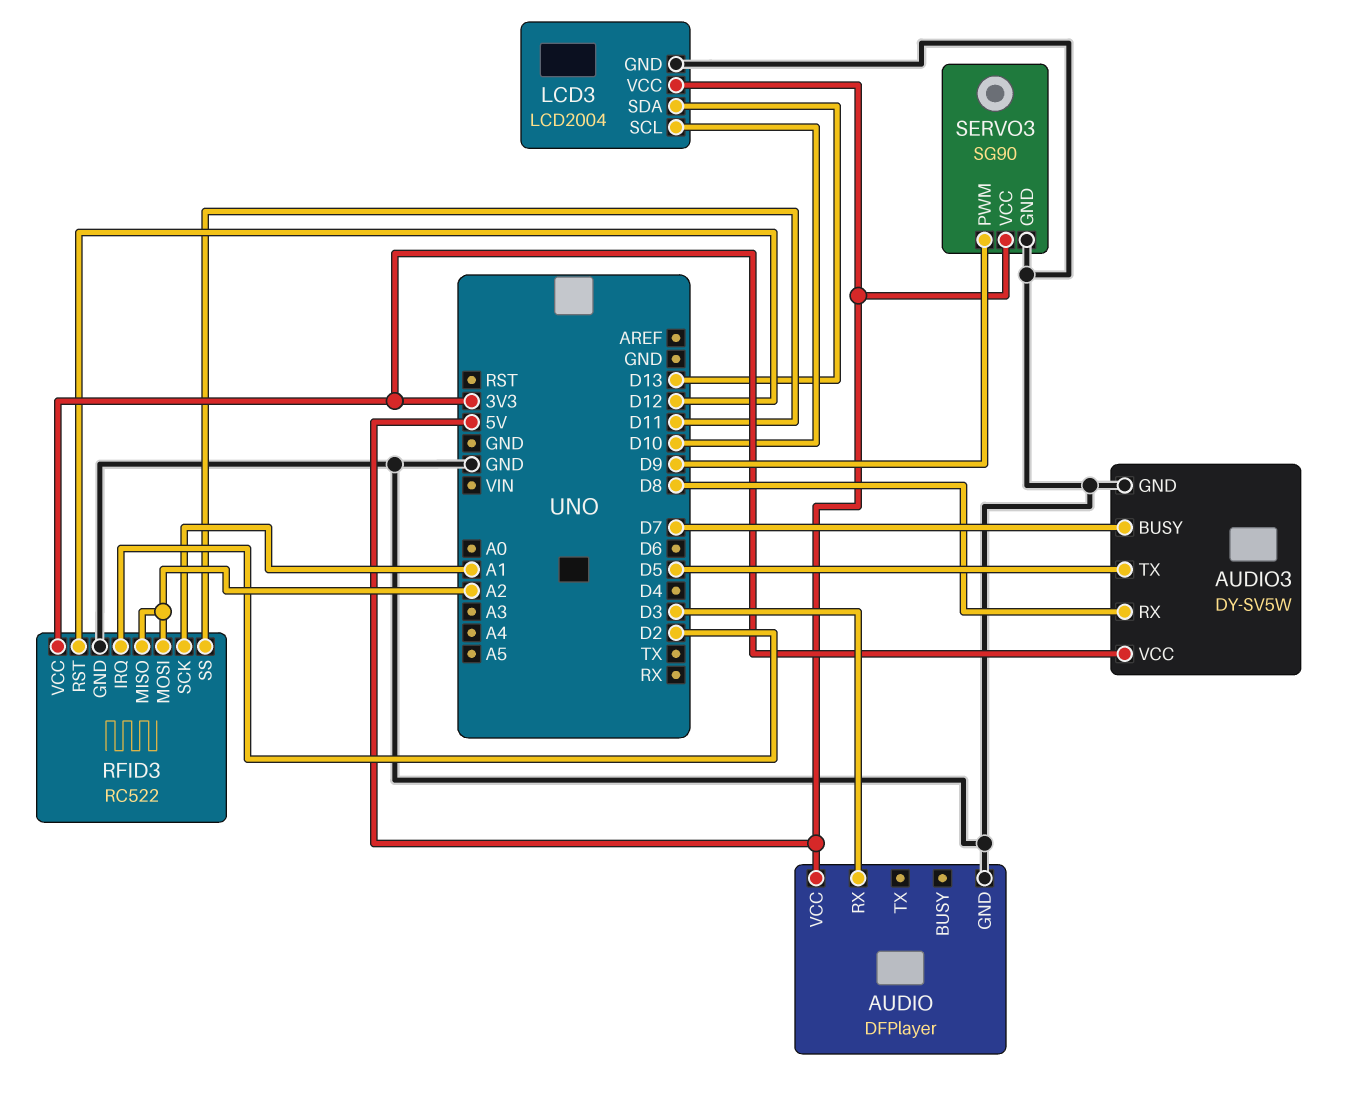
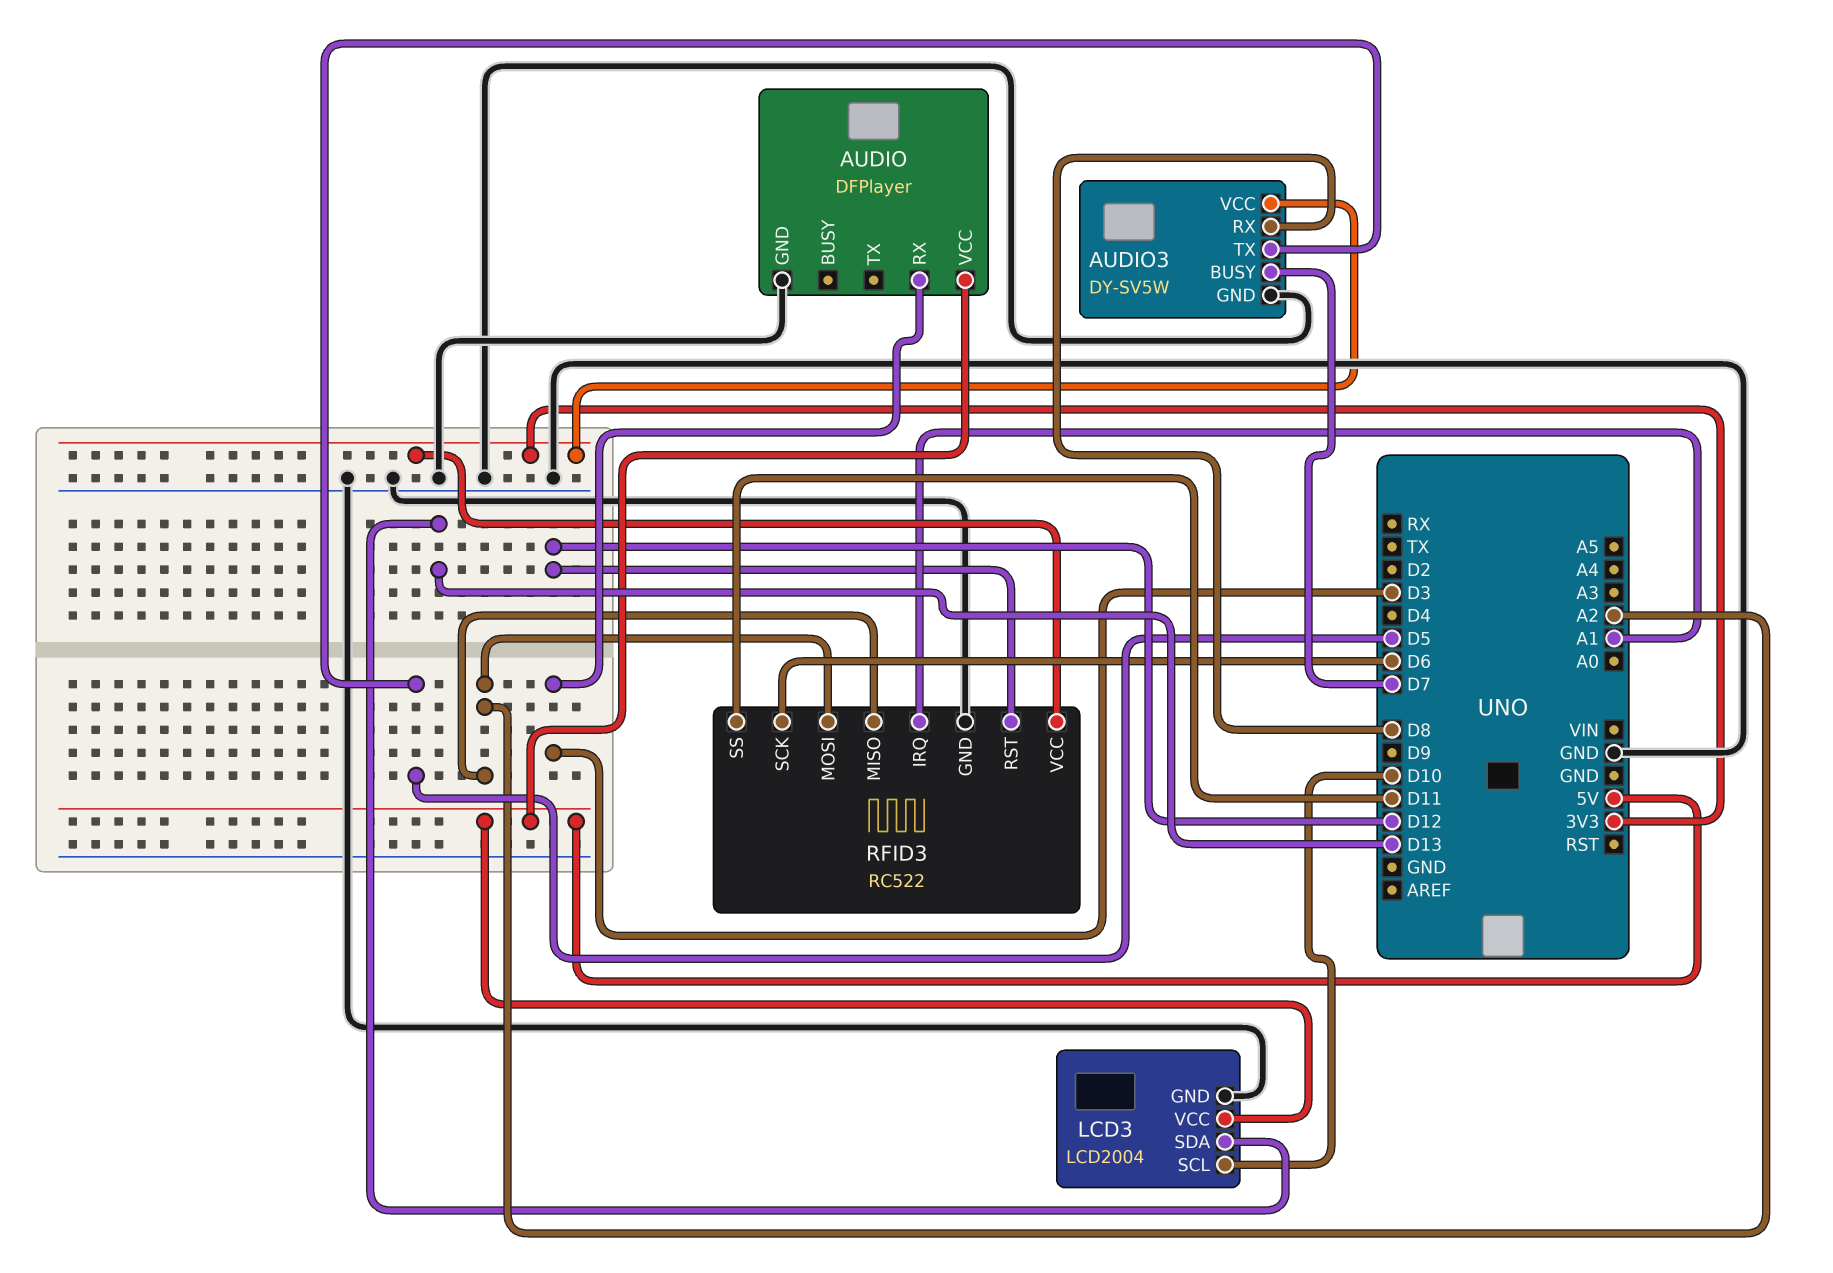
RFID3 pin IRQ: D2 -> A1
RFID3 pin SCK: A1 -> D6
SERVO3: SG90 -> none
SERVO3 pin GND: GND -> none
SERVO3 pin PWM: D9 -> none
SERVO3 pin VCC: 5V -> none

